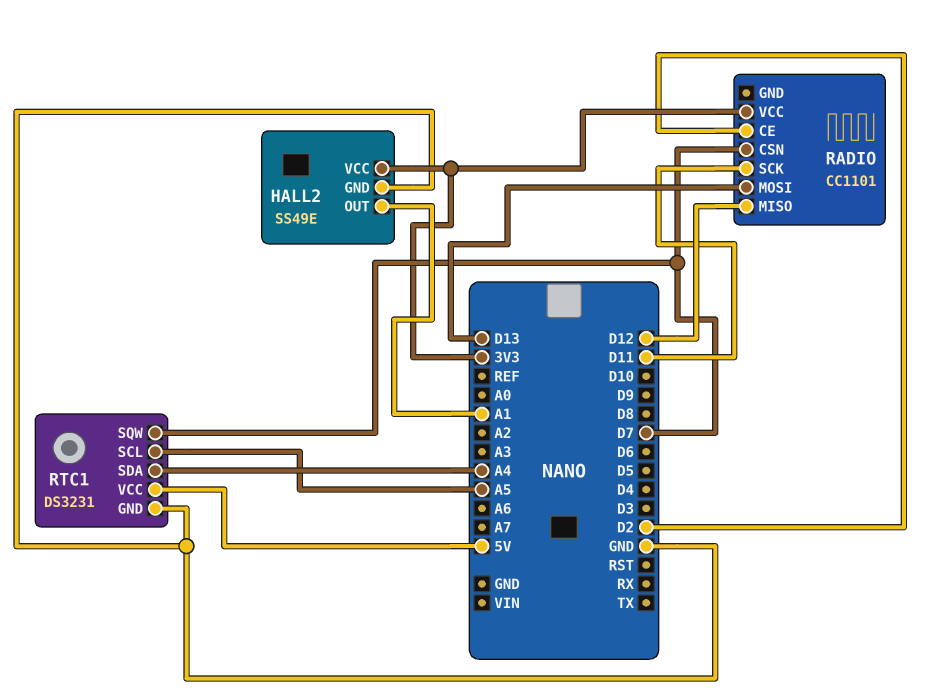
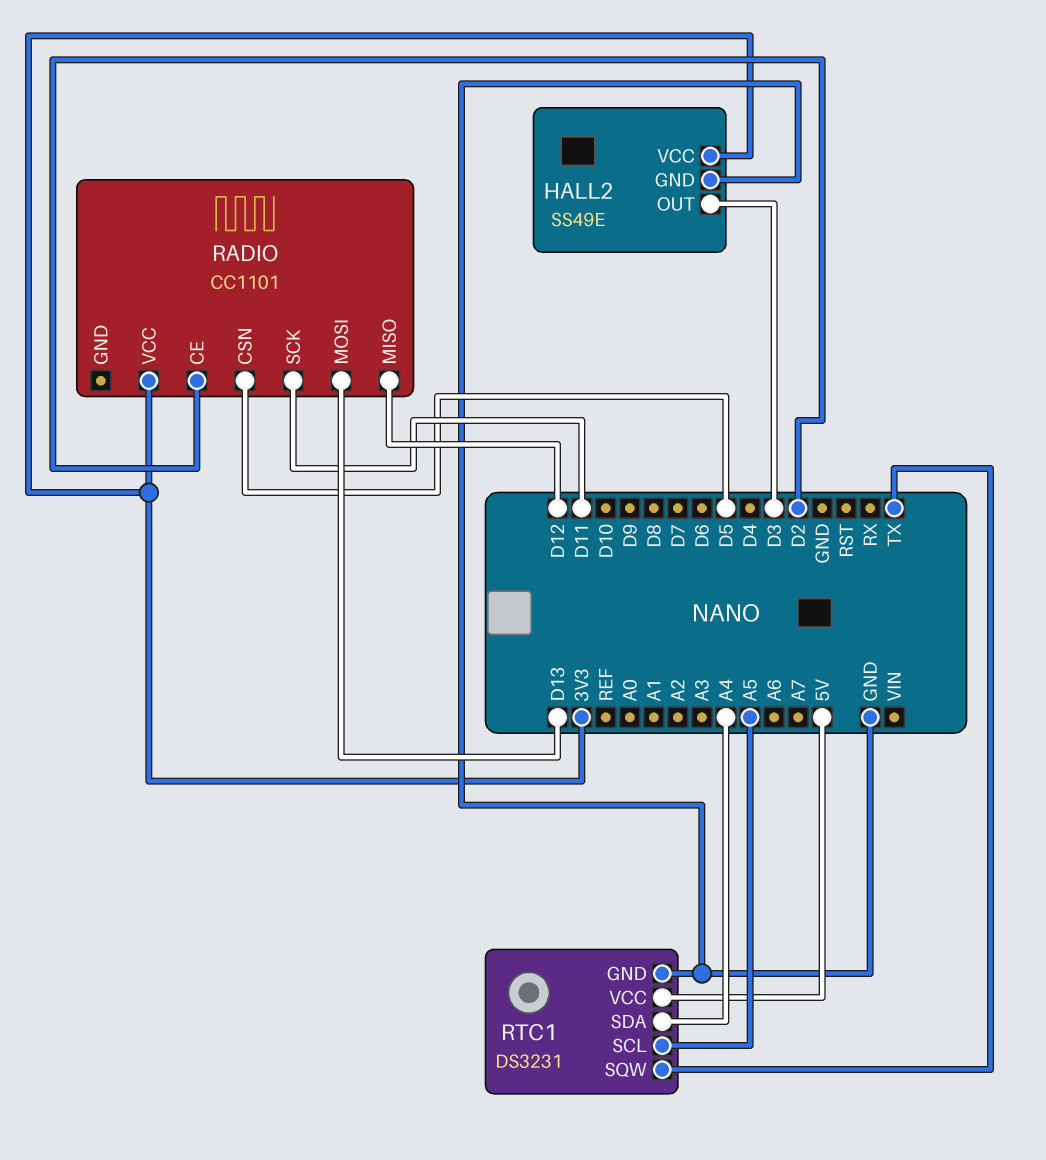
HALL2 pin OUT: A1 -> D3
RADIO pin CSN: D7 -> D5
RTC1 pin SQW: D7 -> TX

